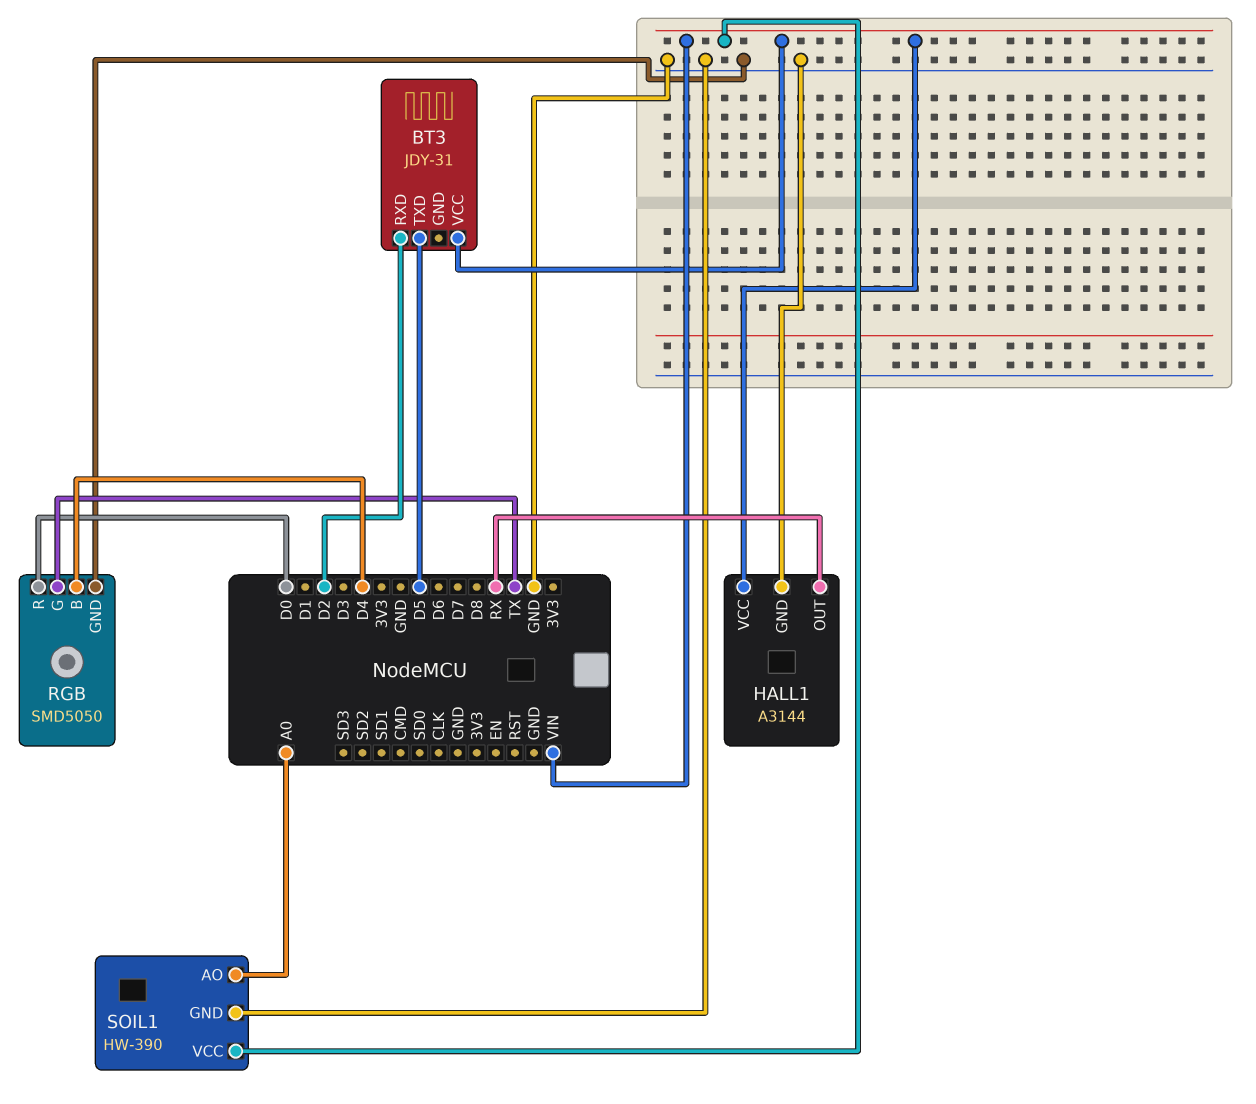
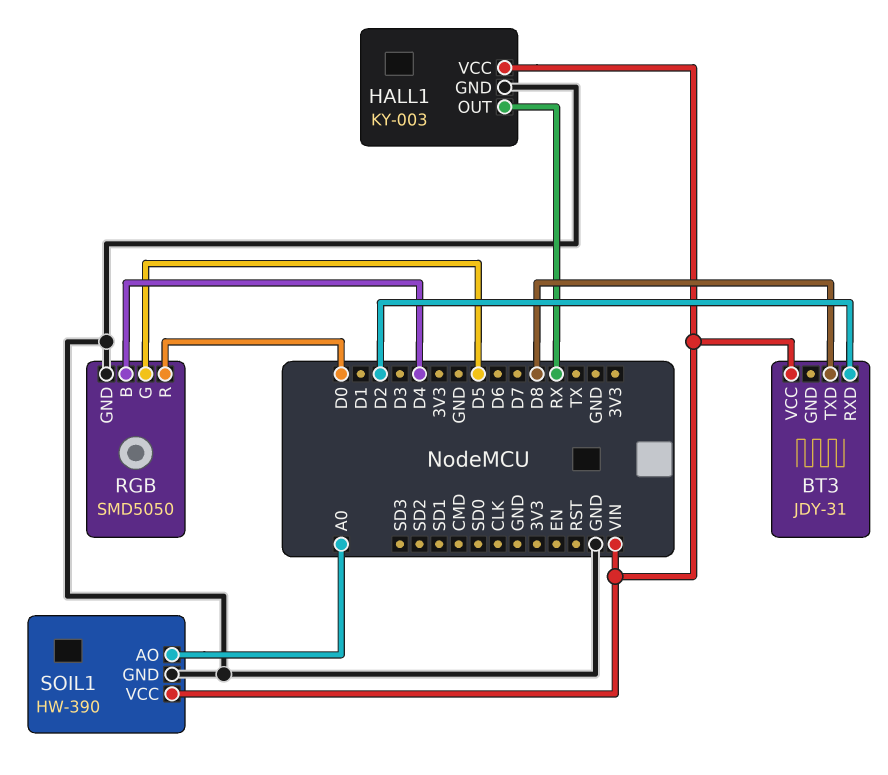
BT3 pin TXD: D5 -> D8
HALL1: A3144 -> KY-003
RGB pin G: TX -> D5

